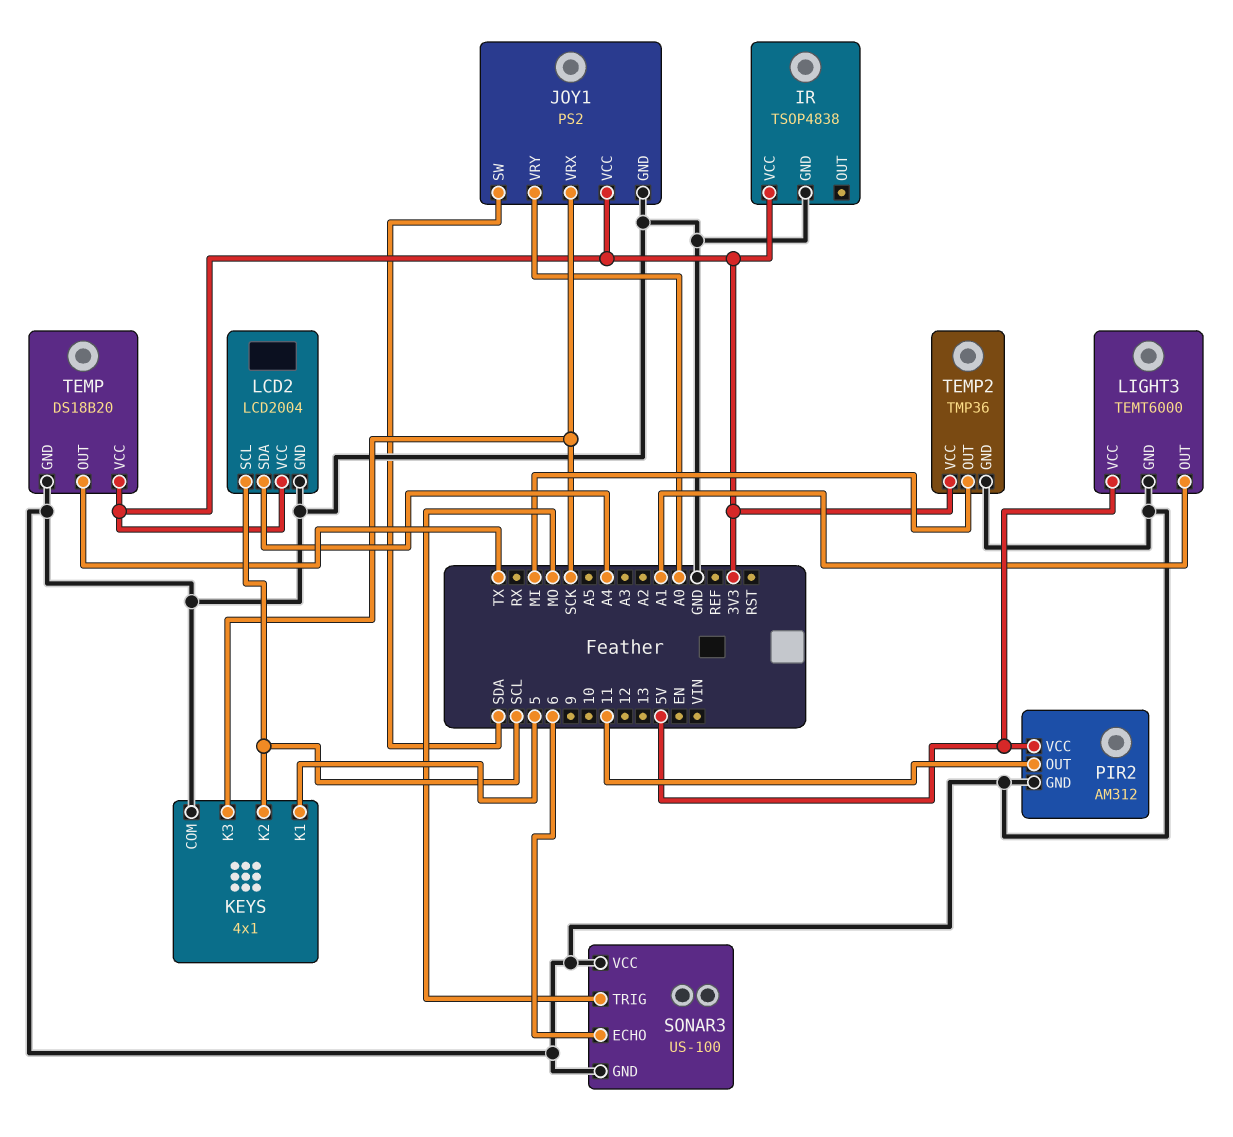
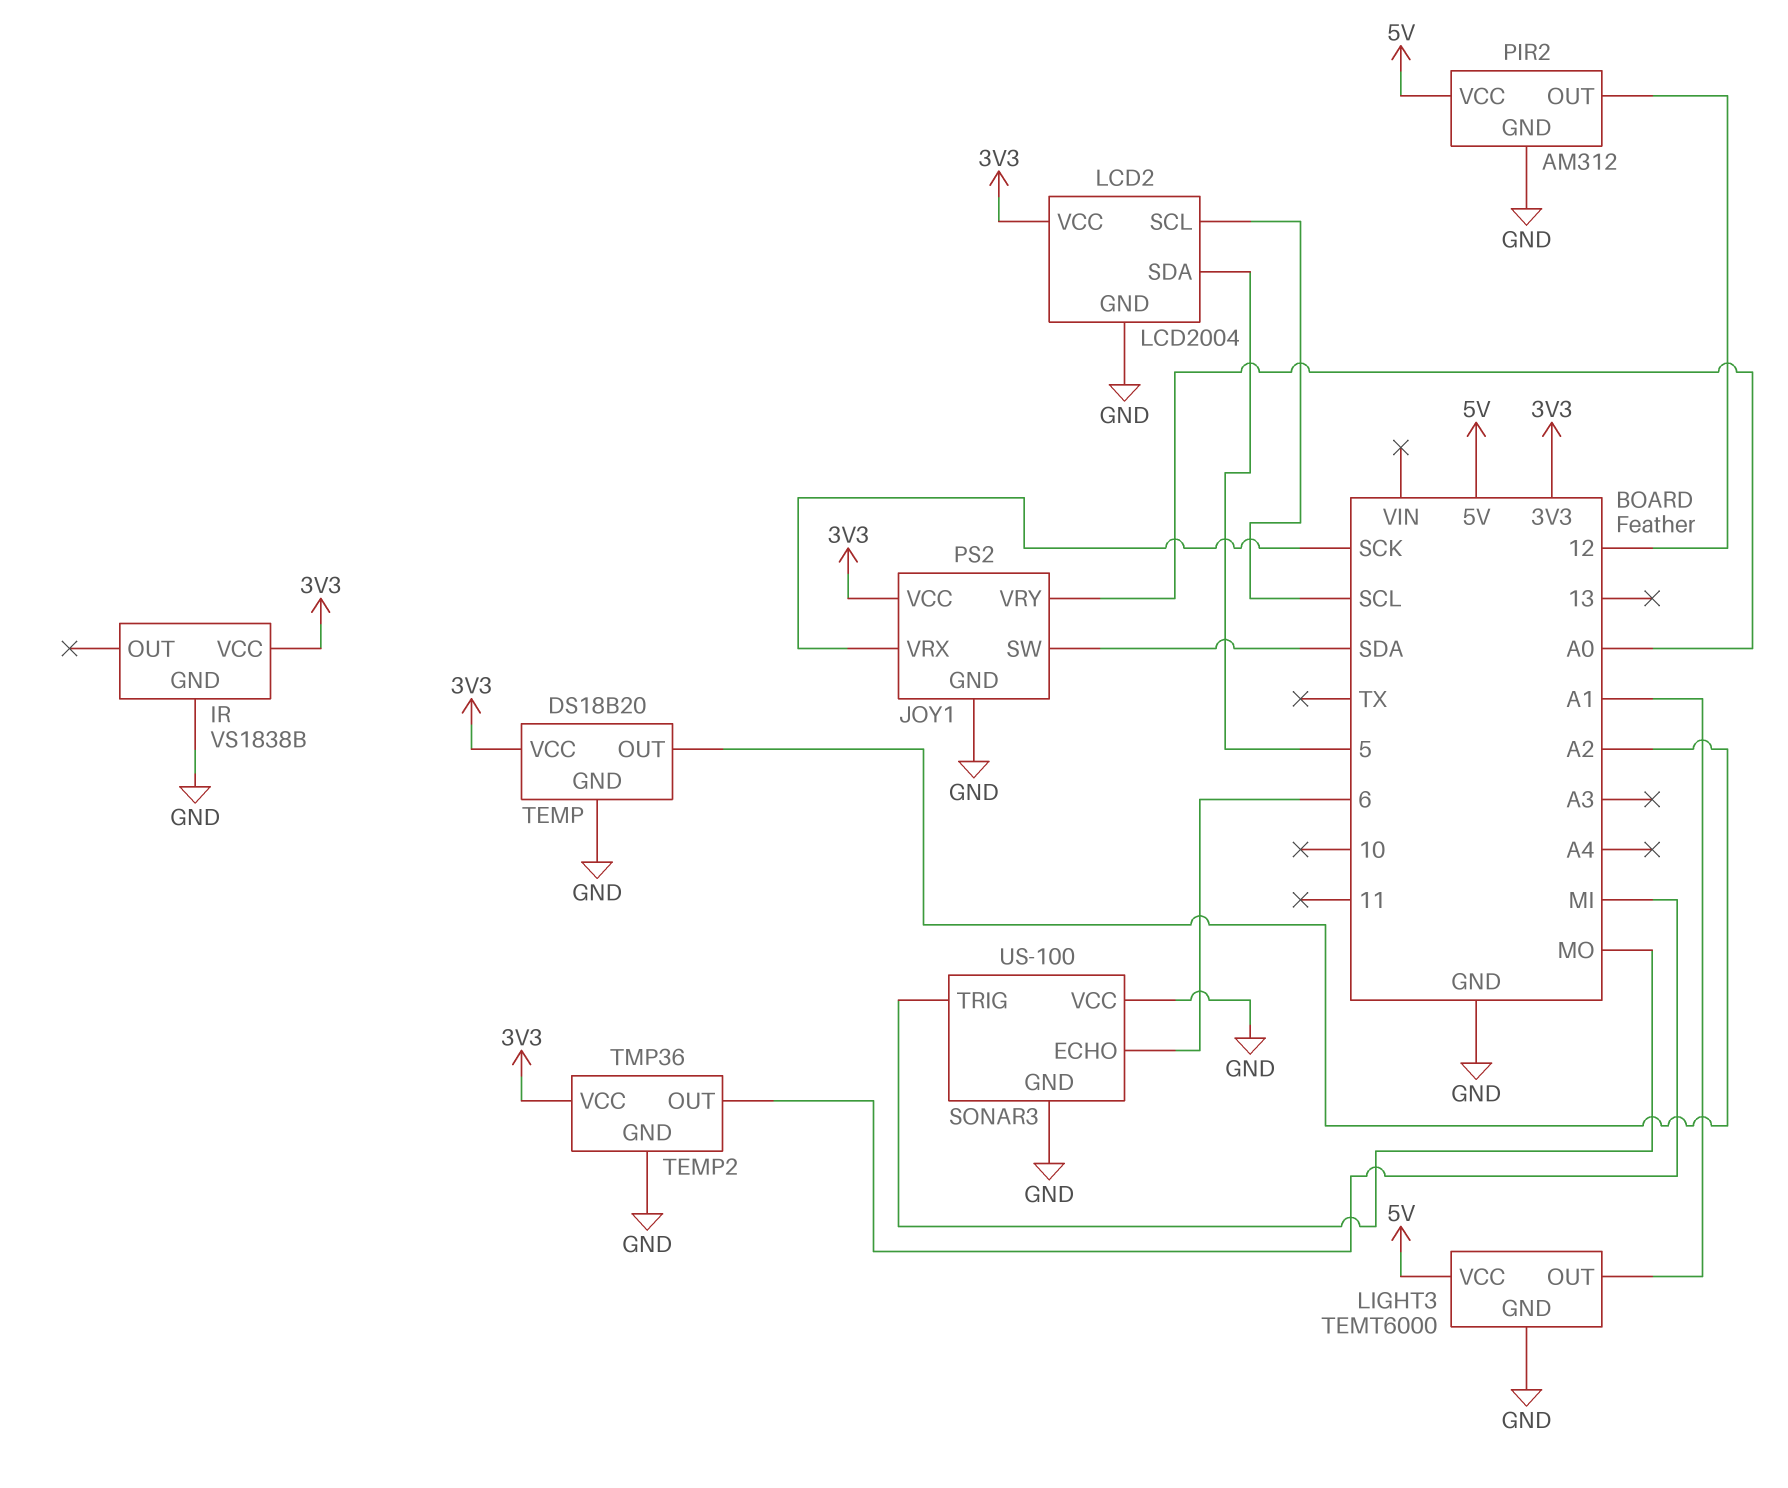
IR: TSOP4838 -> VS1838B
KEYS: 4x1 -> none
KEYS pin COM: GND -> none
KEYS pin K1: 5 -> none
KEYS pin K2: SCL -> none
KEYS pin K3: SCK -> none
LCD2 pin SDA: A4 -> 5
PIR2 pin OUT: 11 -> 12
TEMP pin OUT: TX -> A2

